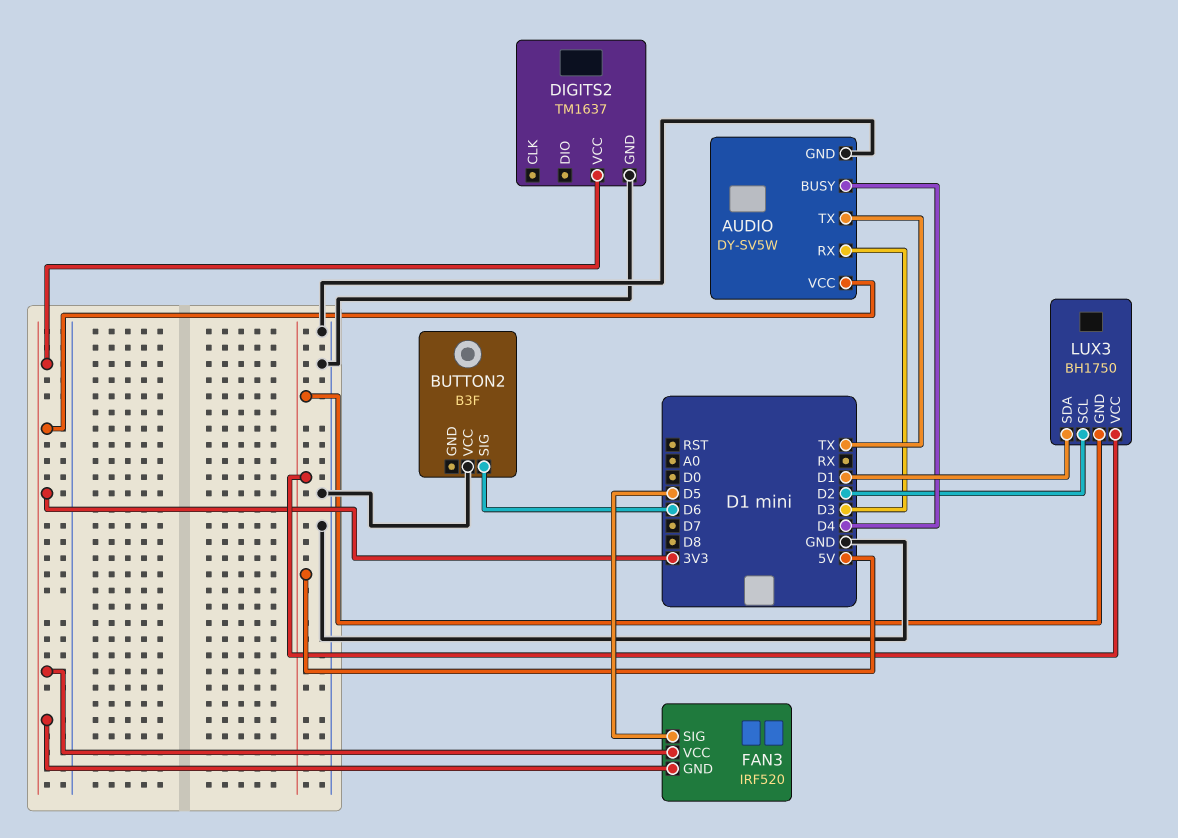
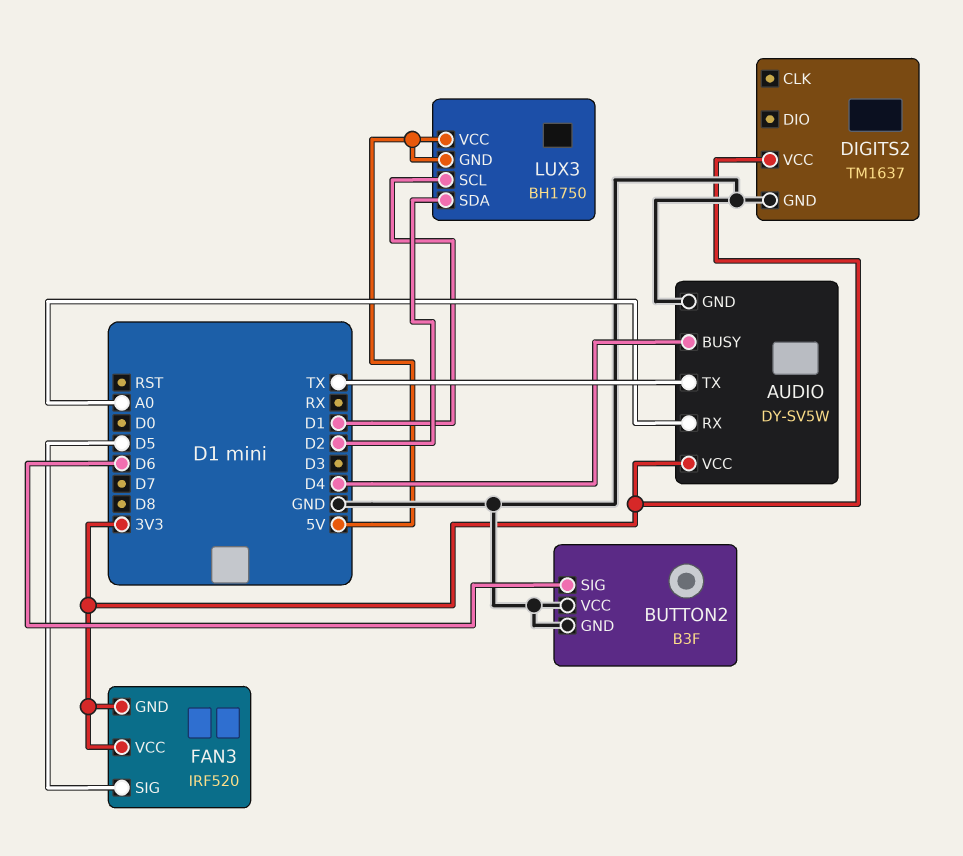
AUDIO pin RX: D3 -> A0
BUTTON2 pin GND: none -> GND
LUX3 pin SCL: D2 -> D1
LUX3 pin SDA: D1 -> D2

